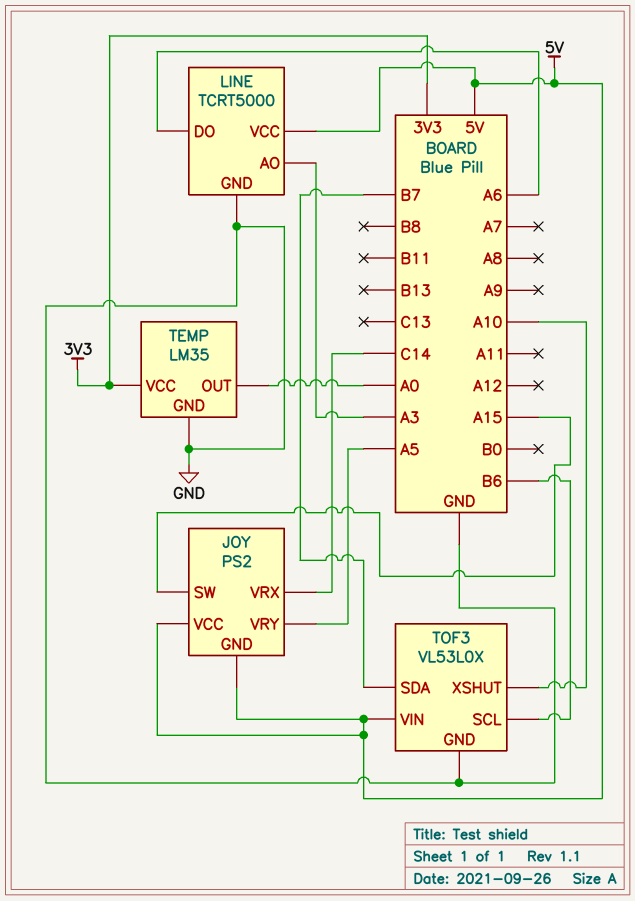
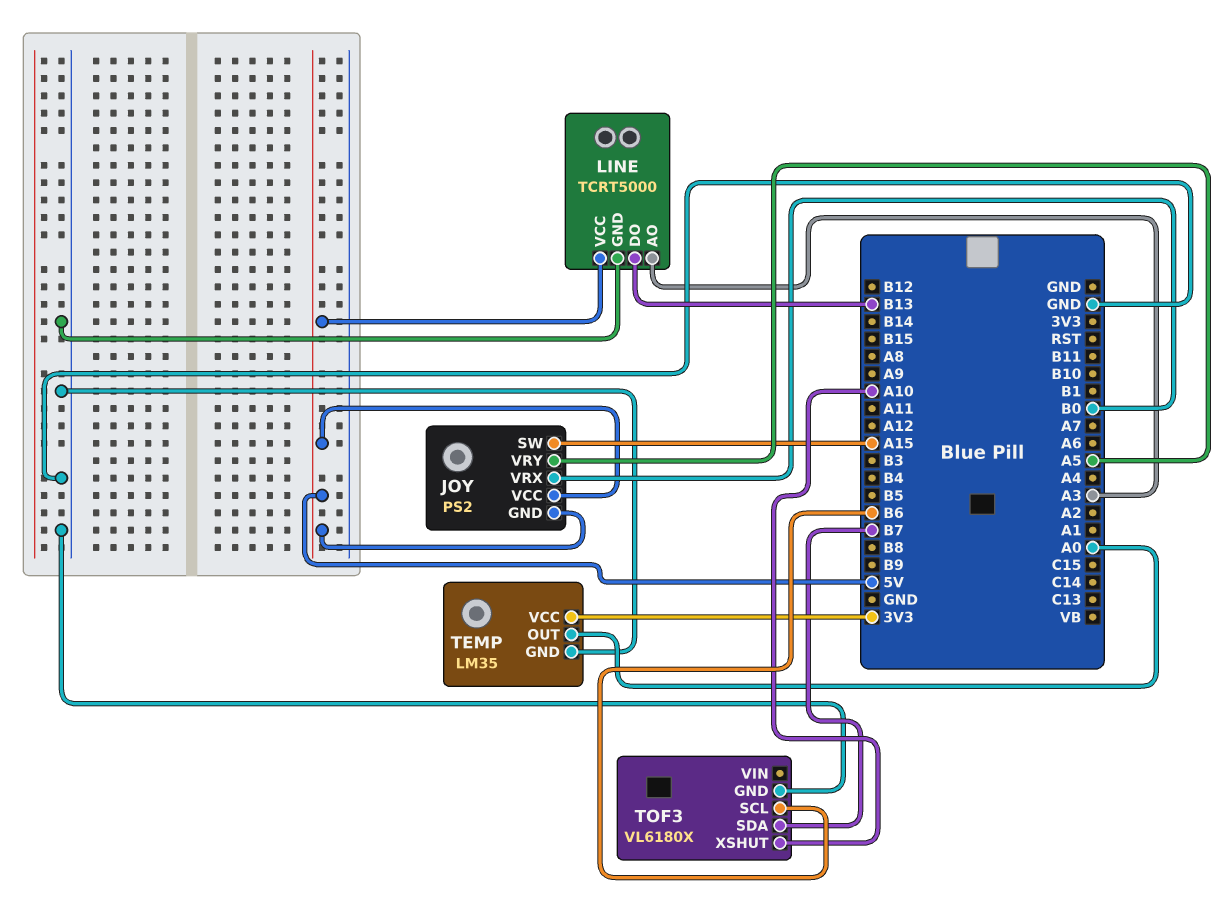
JOY pin VRX: C14 -> B0
LINE pin DO: A6 -> B13
TOF3: VL53L0X -> VL6180X
TOF3 pin VIN: 5V -> none

